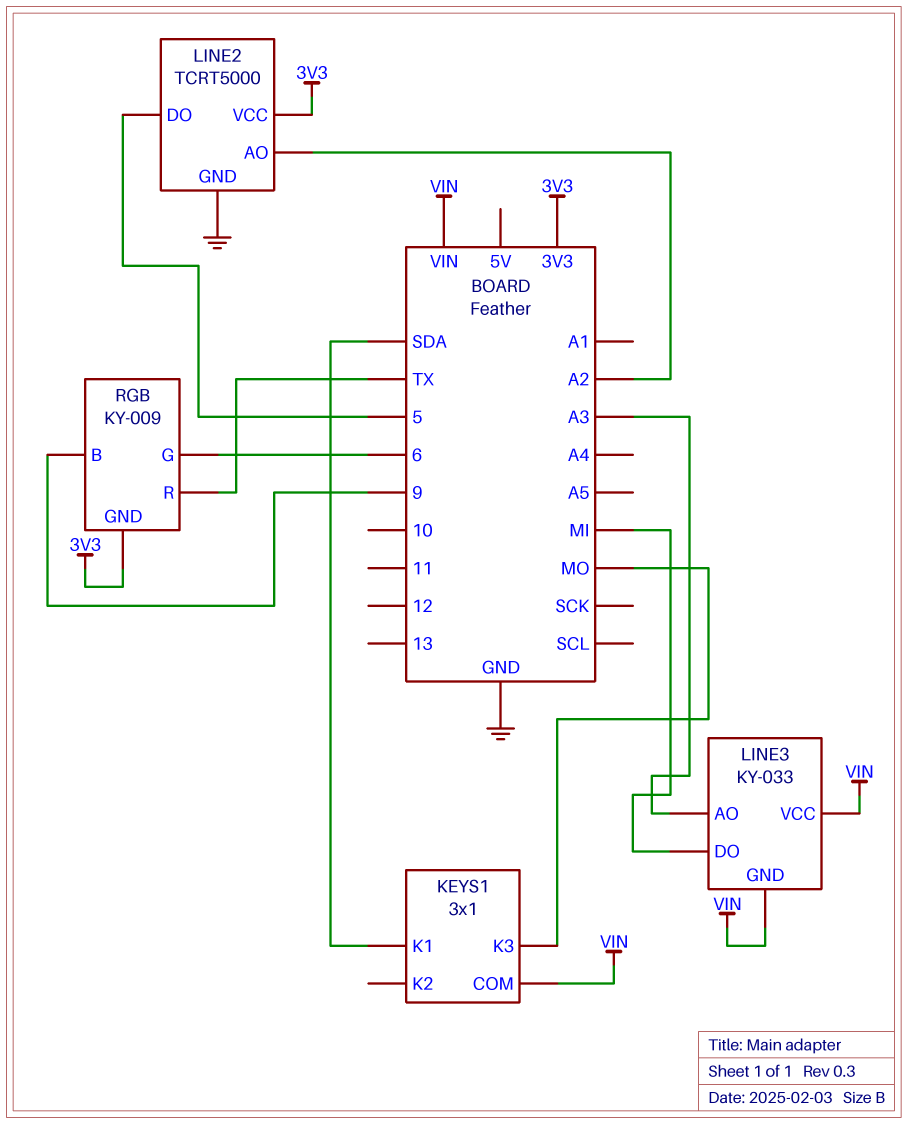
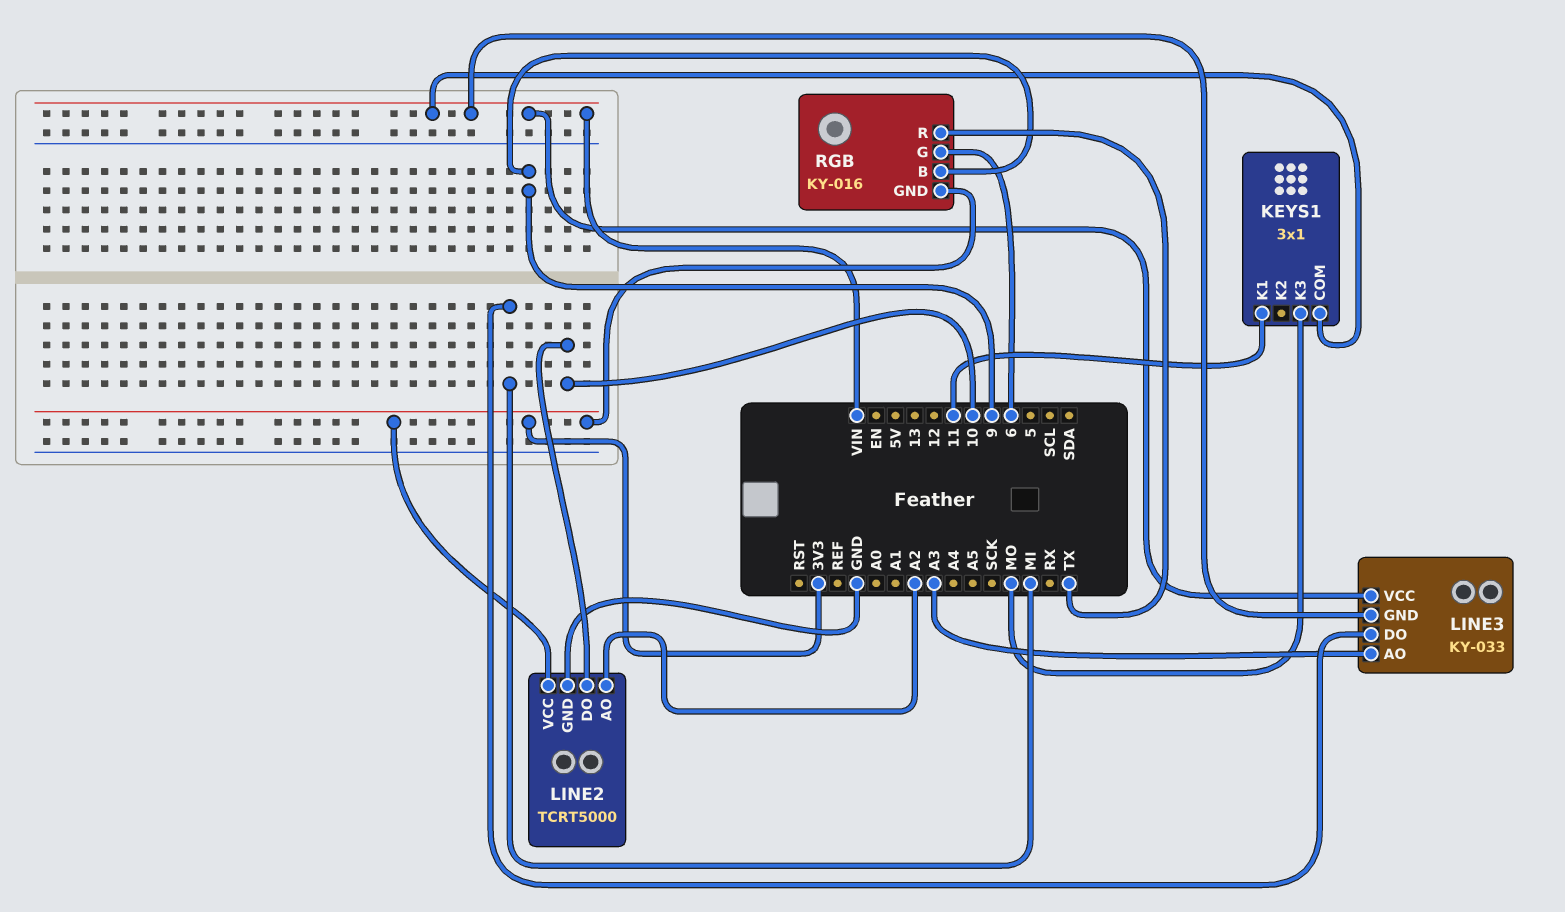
KEYS1 pin K1: SDA -> 11
LINE2 pin DO: 5 -> 10
RGB: KY-009 -> KY-016

